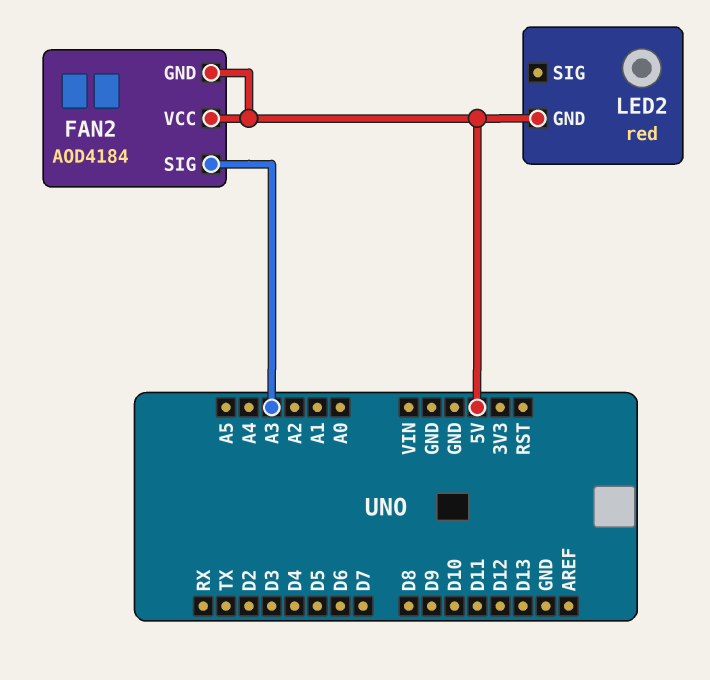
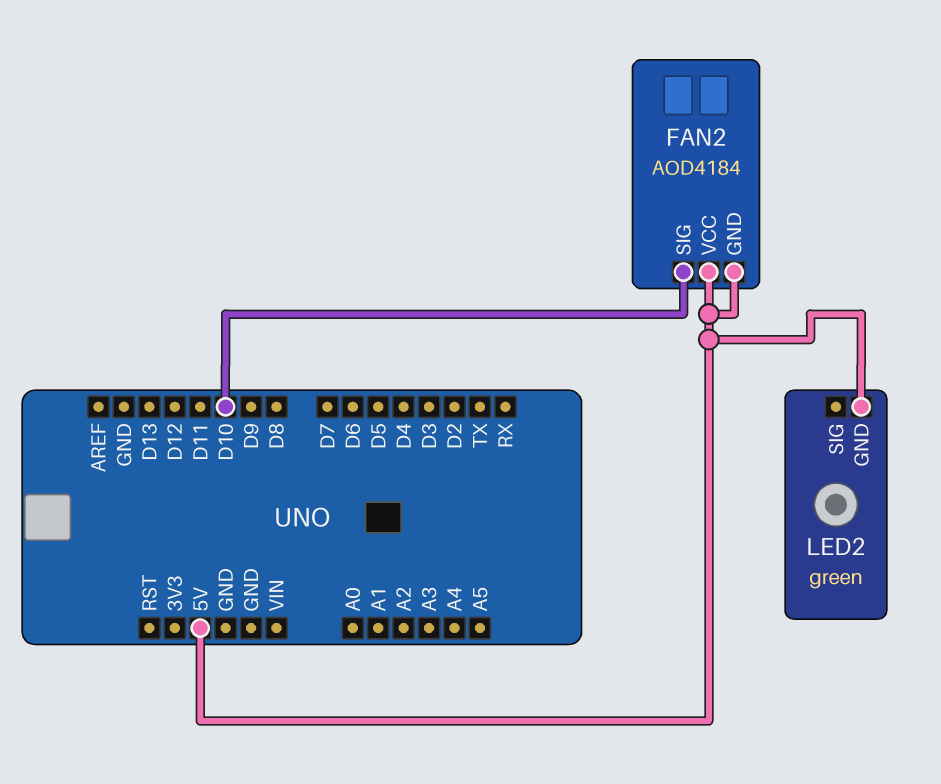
FAN2 pin SIG: A3 -> D10
LED2: red -> green

